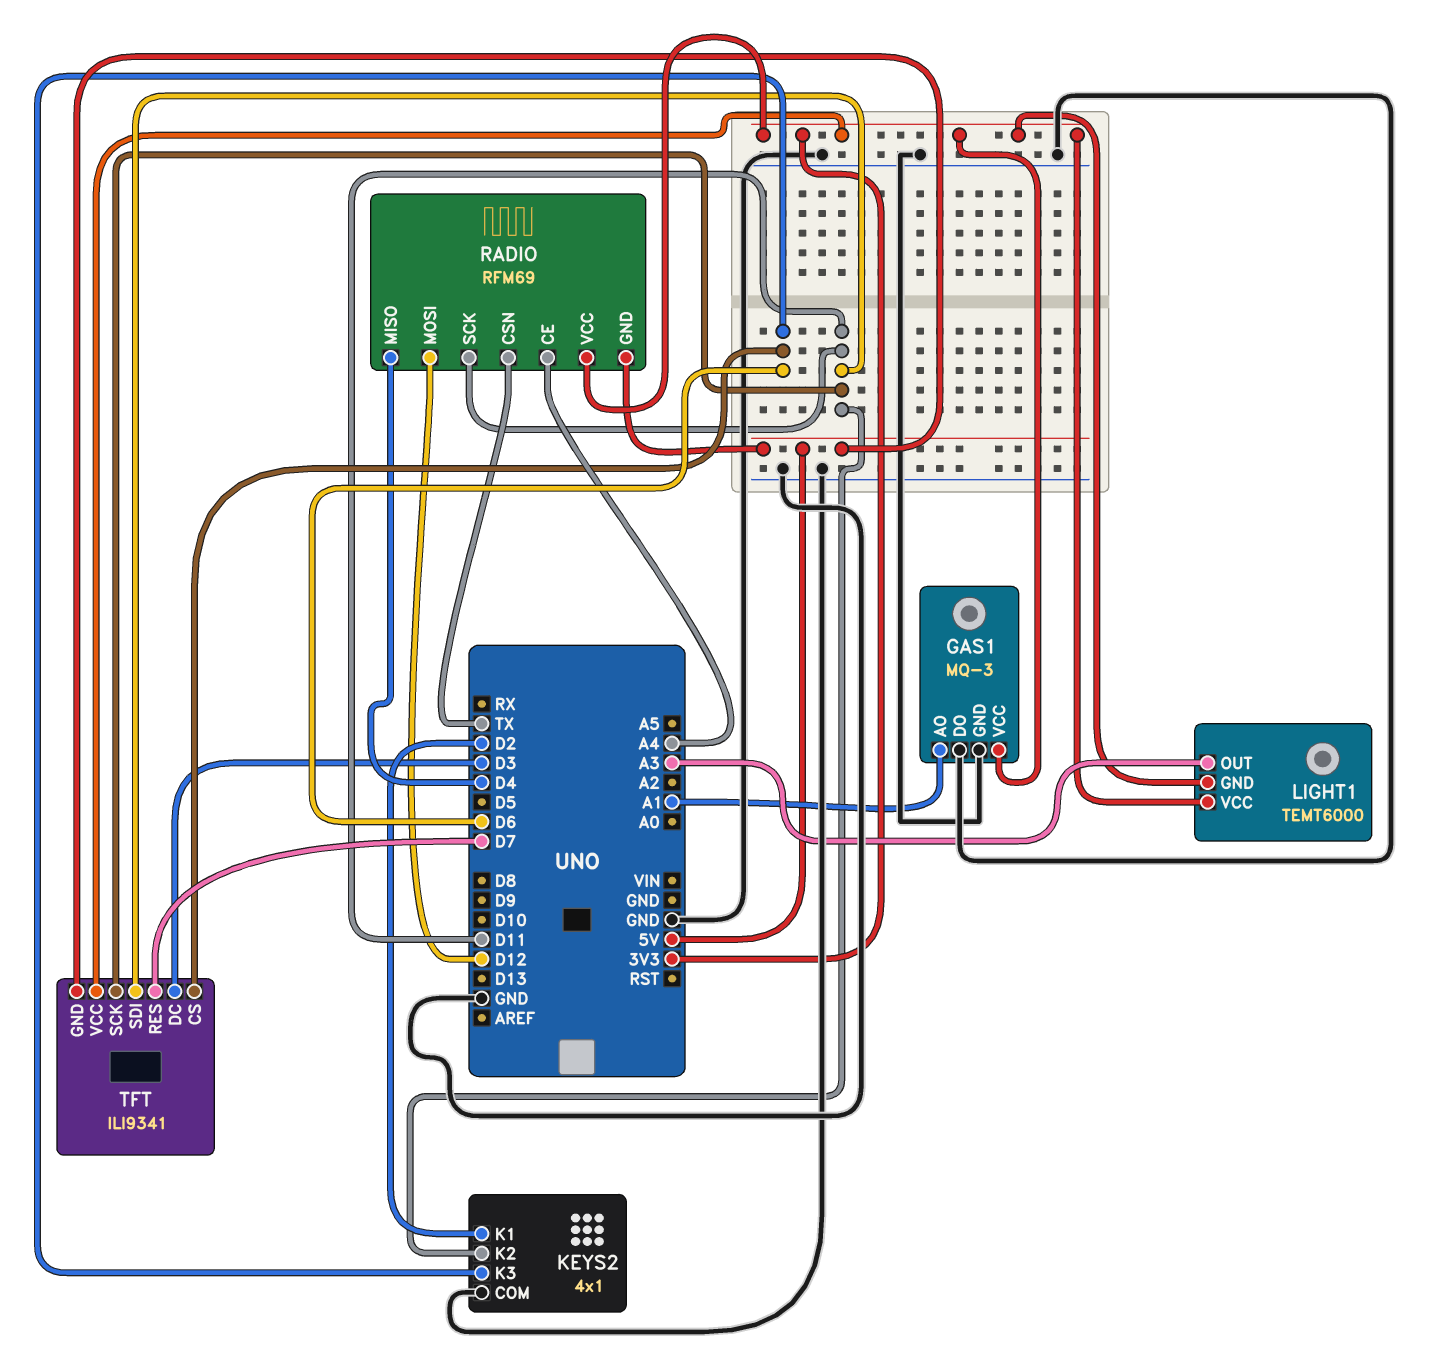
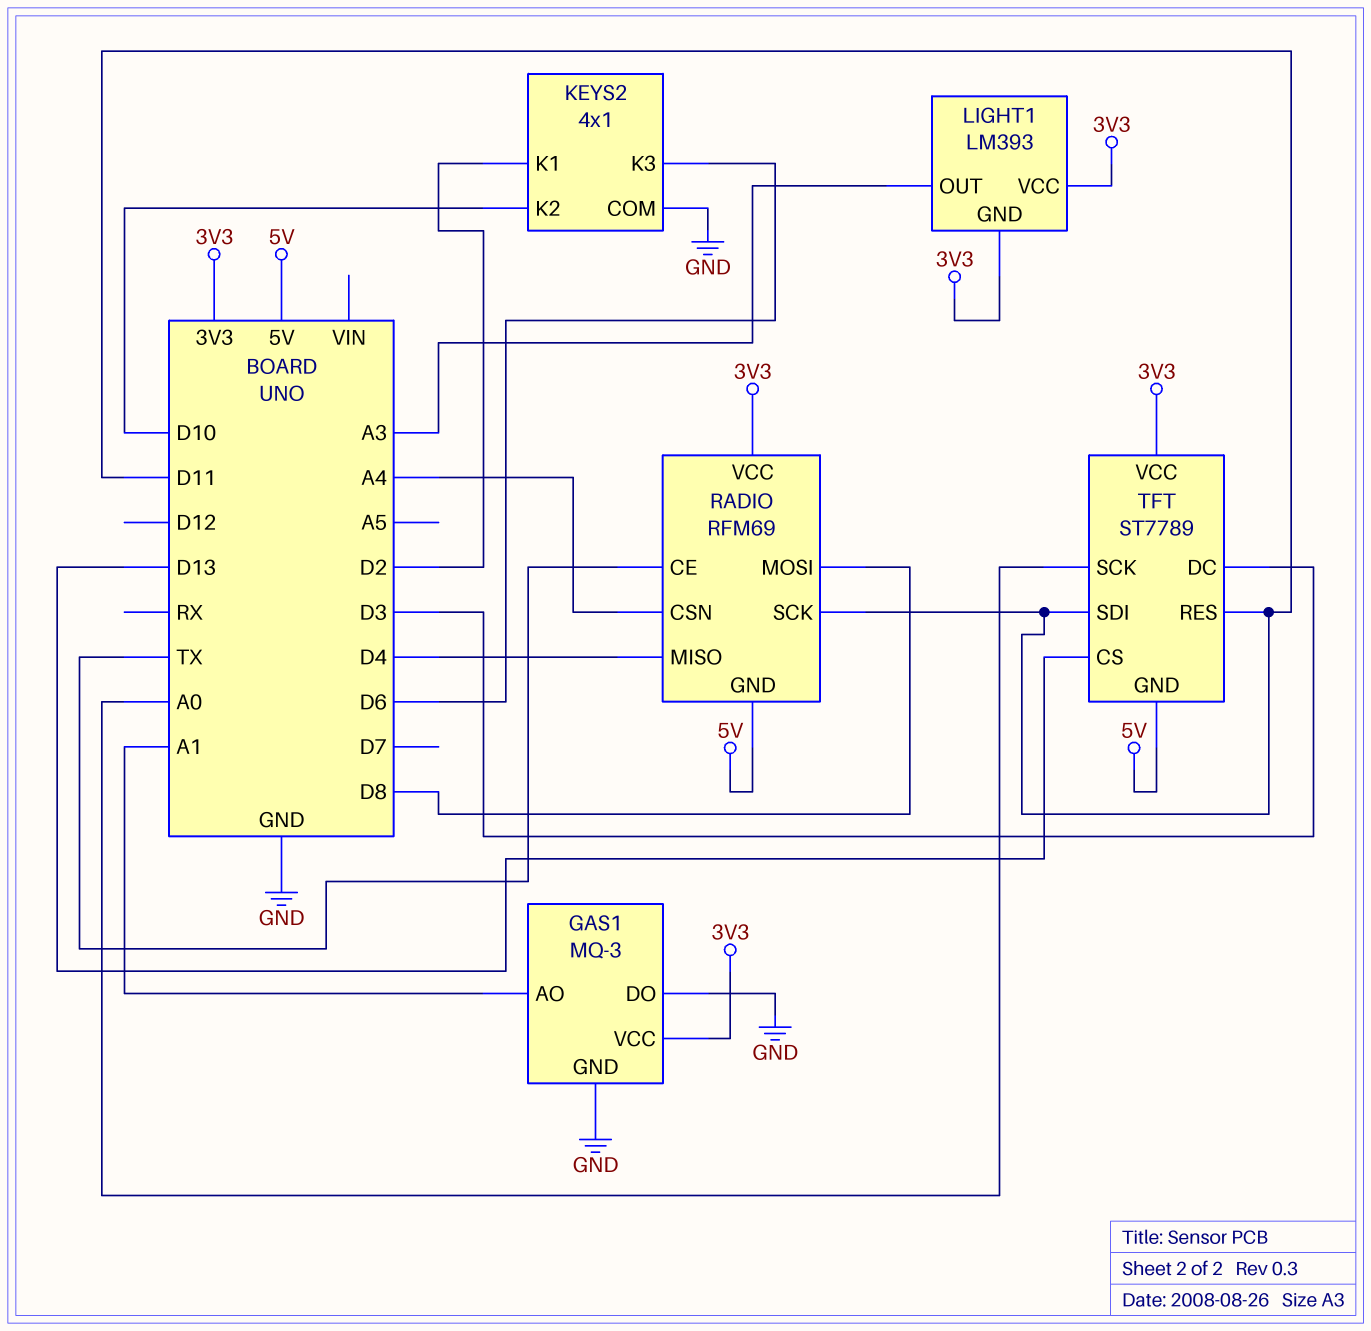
KEYS2 pin K2: D11 -> D10
LIGHT1: TEMT6000 -> LM393
RADIO pin CE: A4 -> TX
RADIO pin CSN: TX -> A4
RADIO pin MOSI: D12 -> D8
TFT: ILI9341 -> ST7789
TFT pin CS: D6 -> D13
TFT pin RES: D7 -> D11
TFT pin SCK: D11 -> A0

